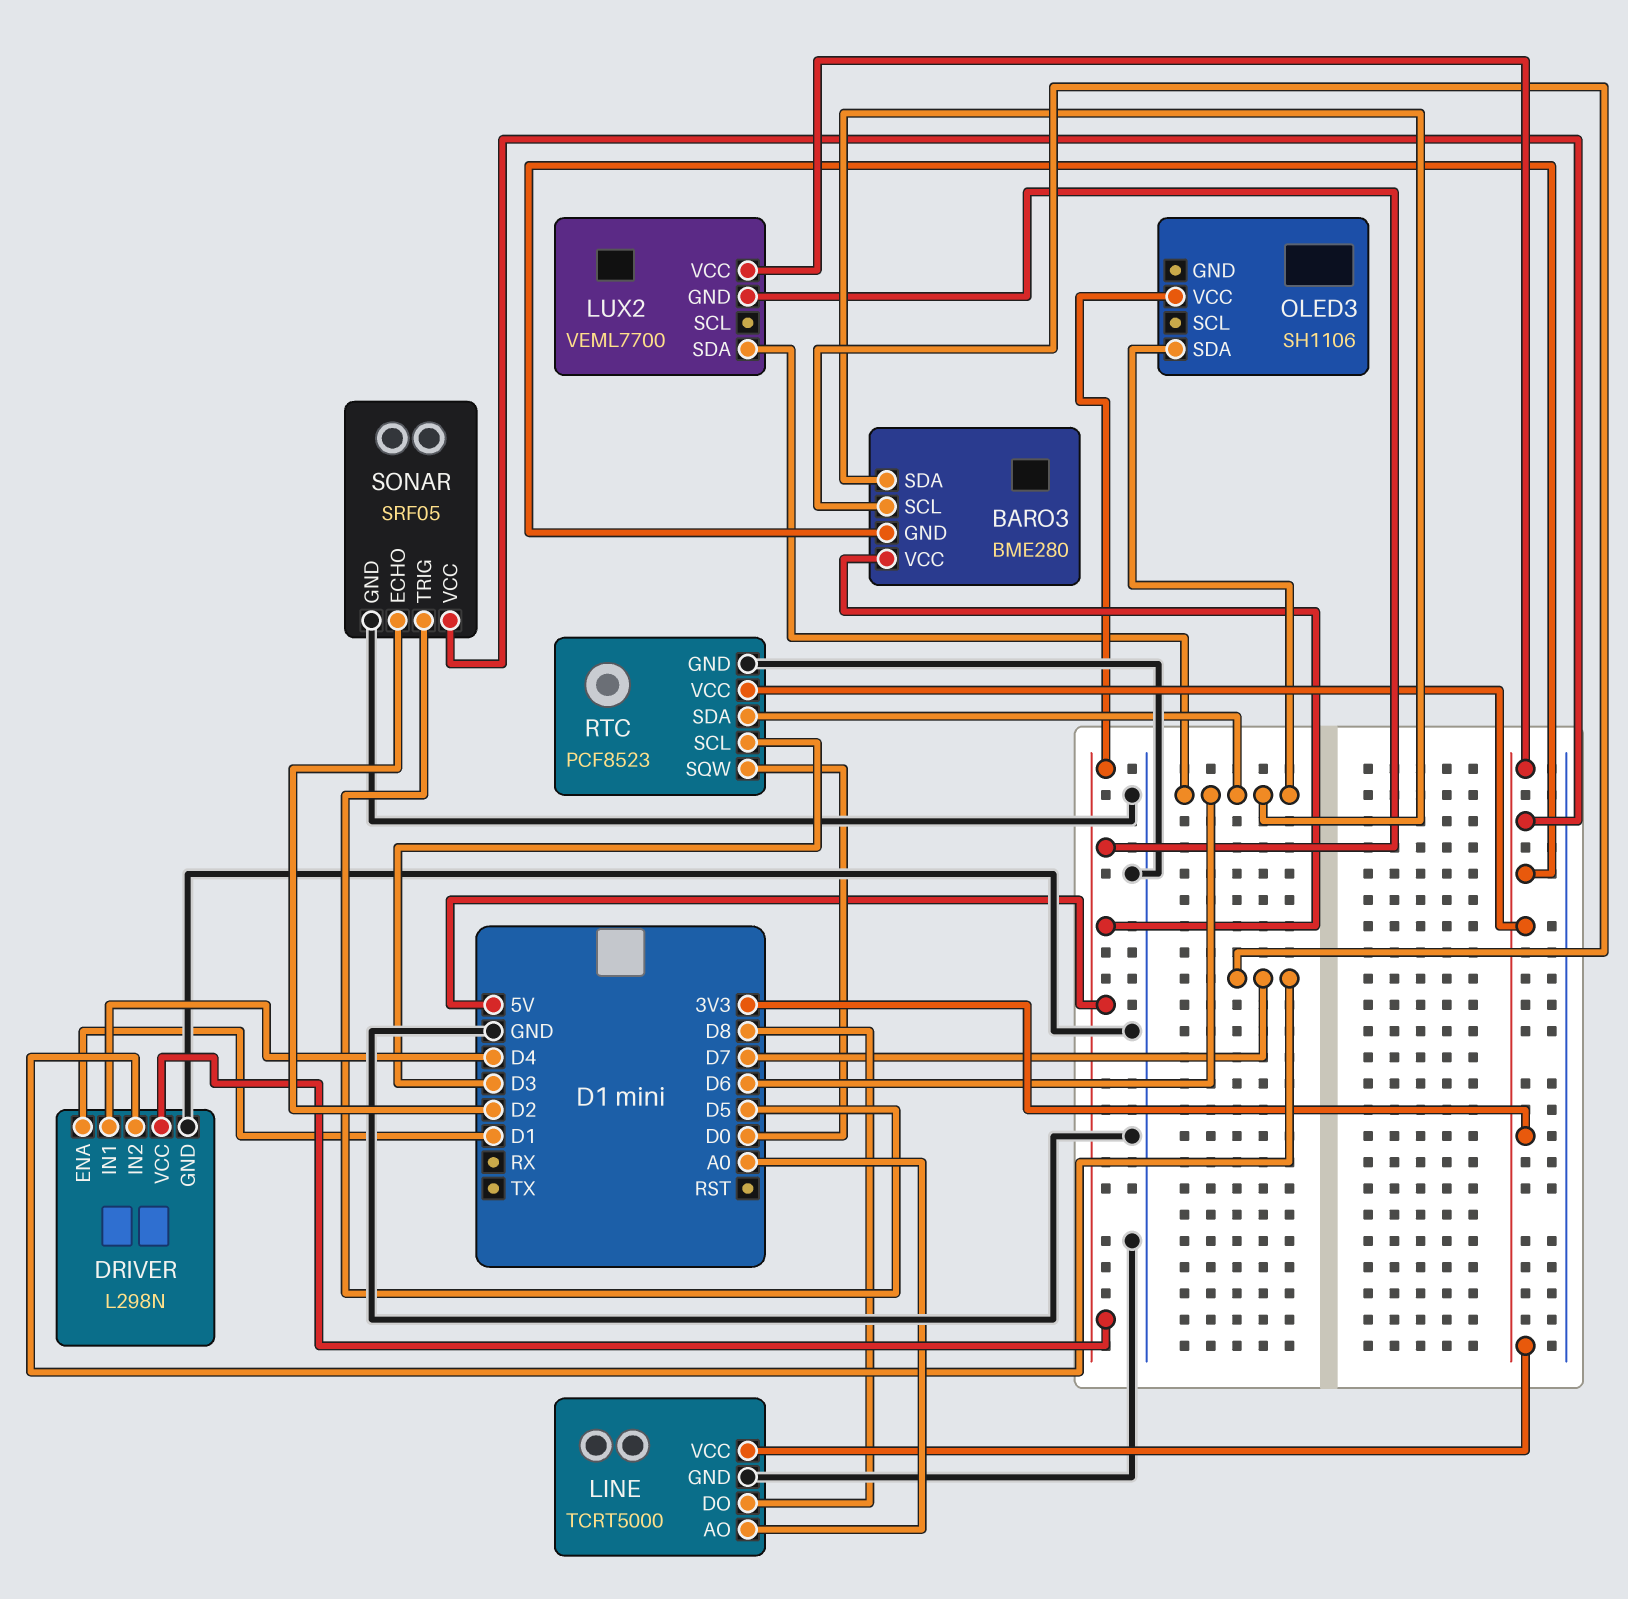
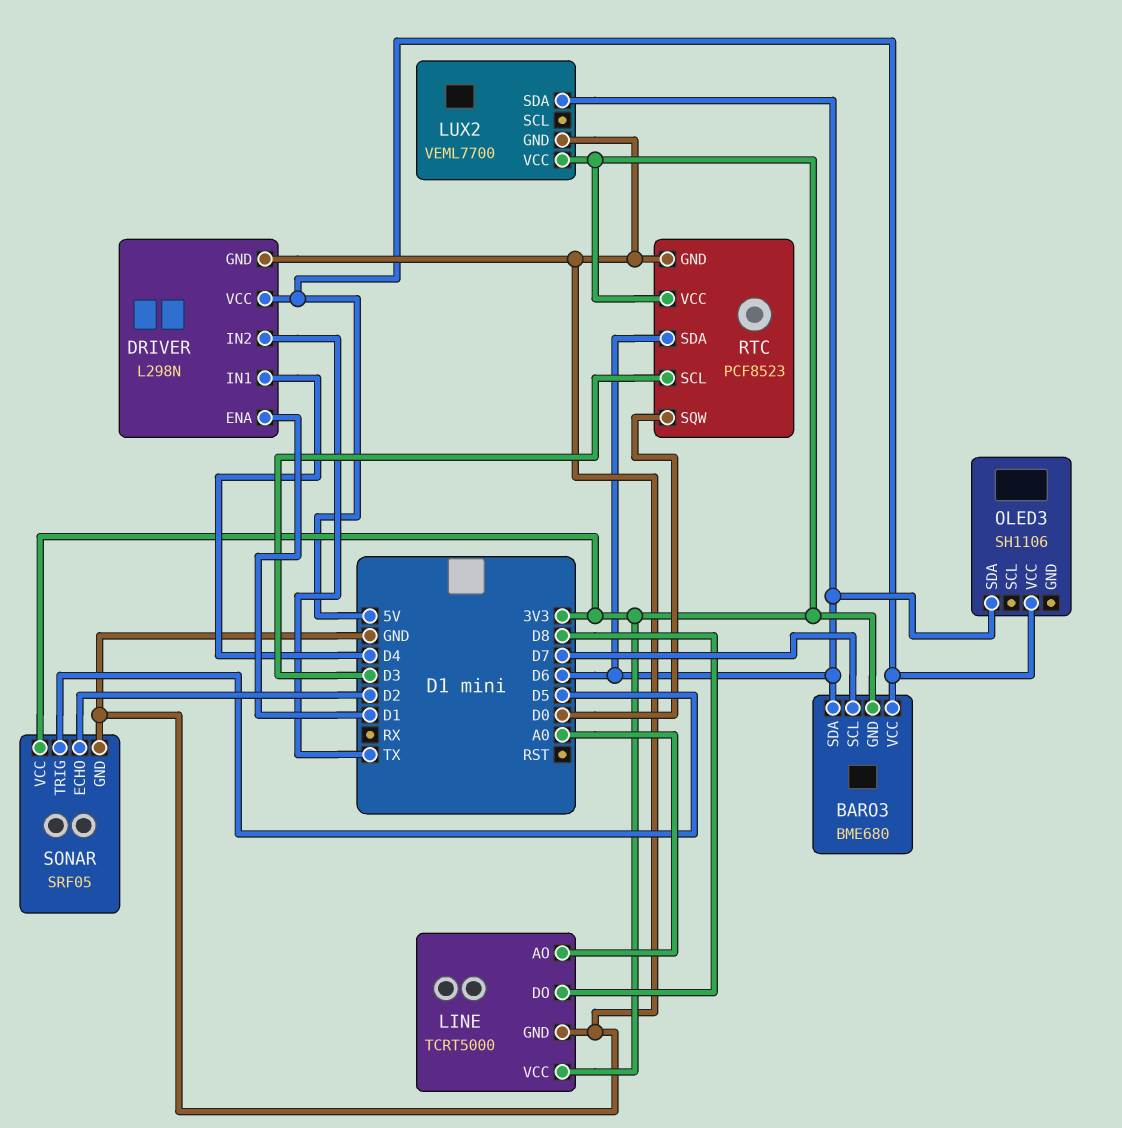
BARO3: BME280 -> BME680
DRIVER pin IN2: D7 -> TX
LUX2 pin GND: 5V -> GND

